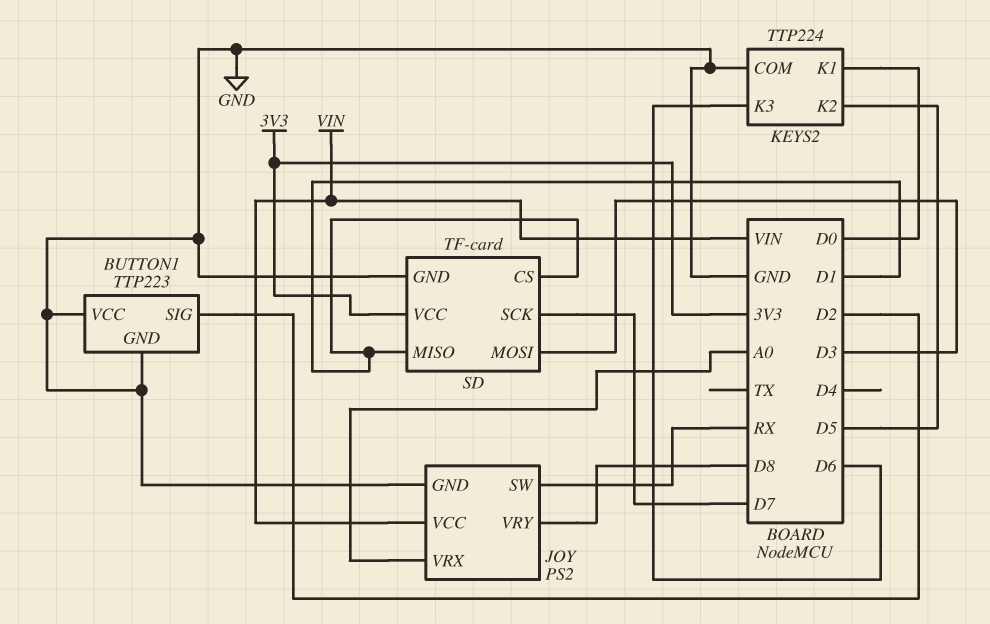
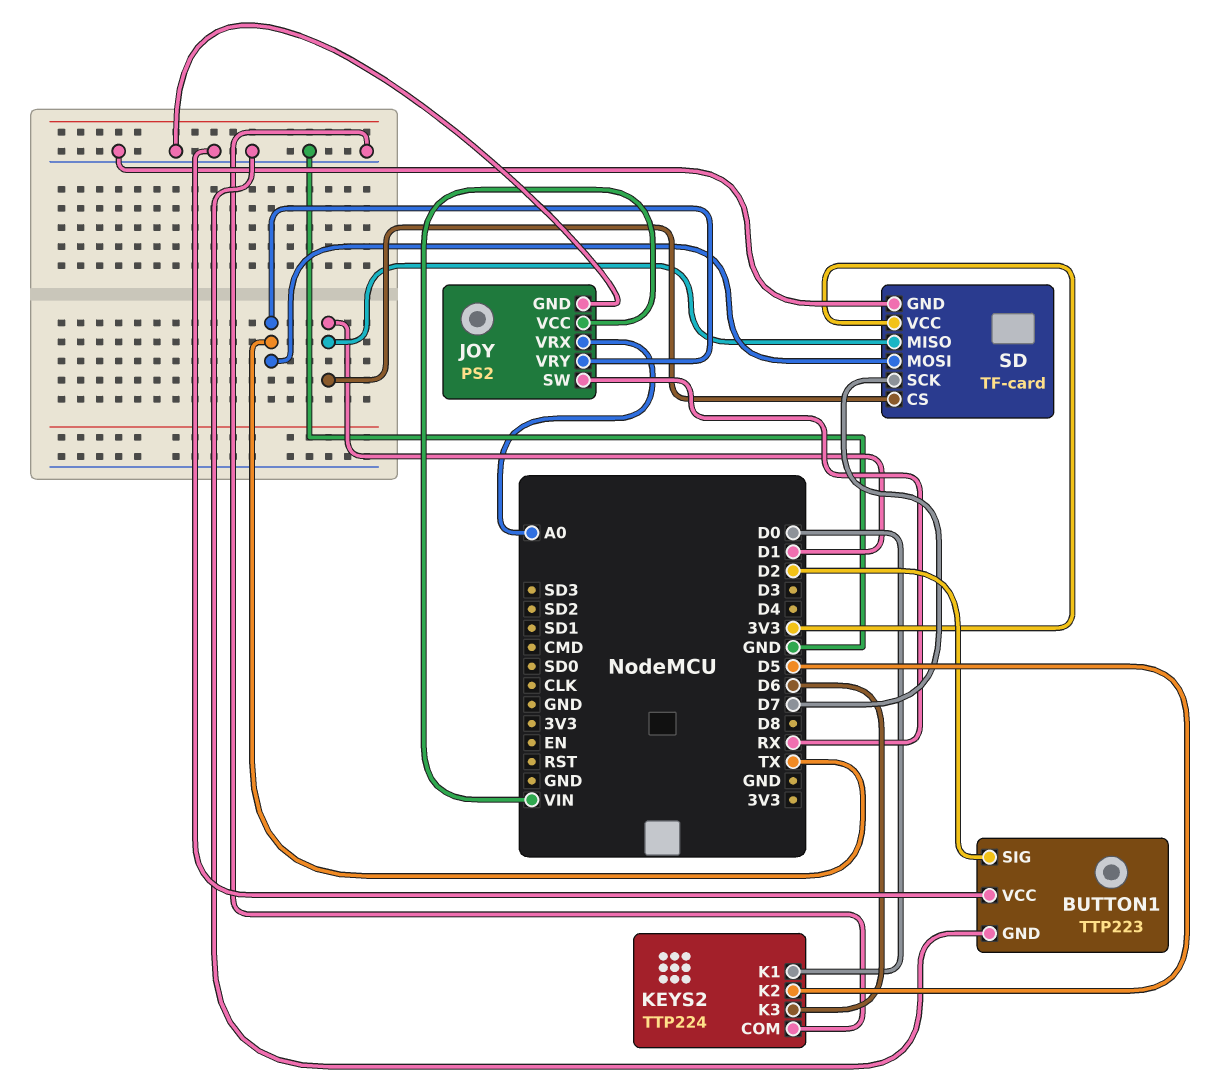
JOY pin VRY: D8 -> TX
SD pin MOSI: D3 -> TX

